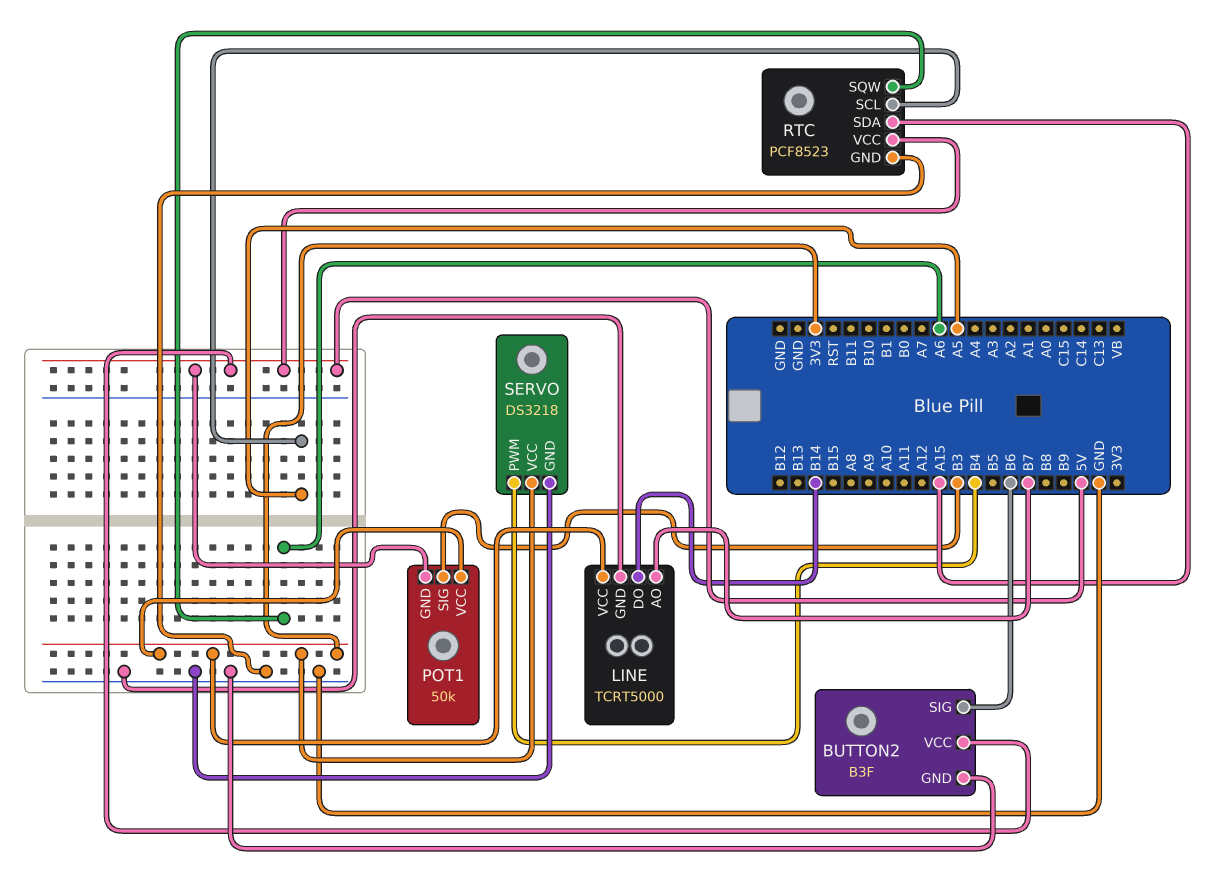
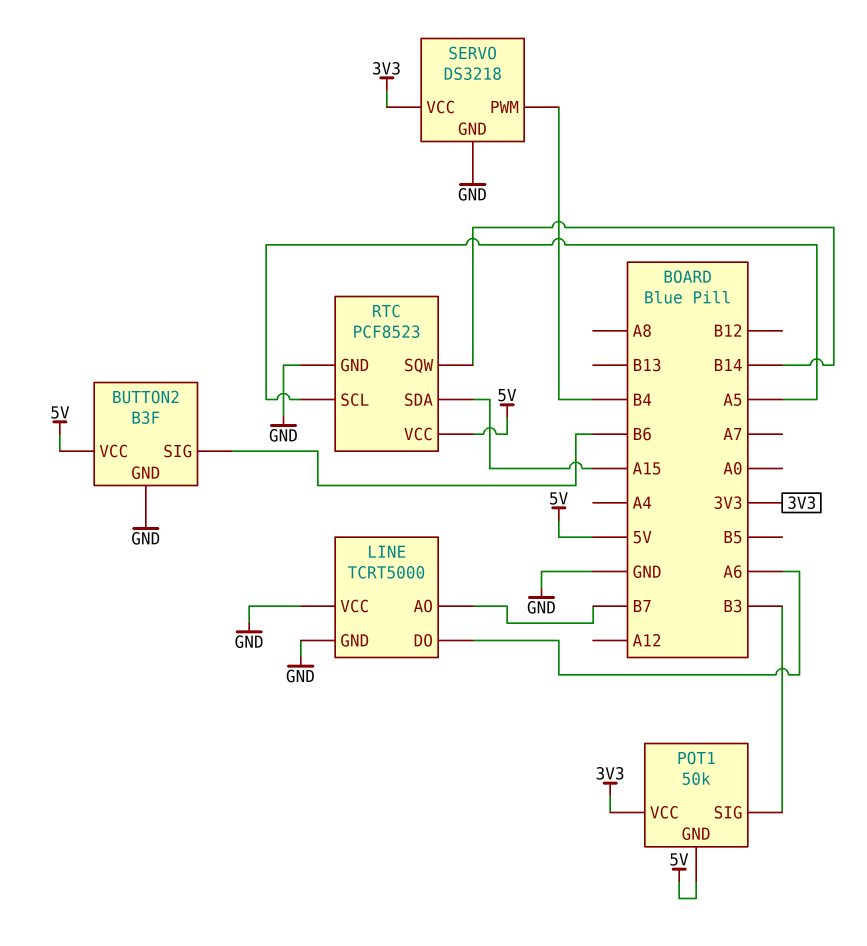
LINE pin DO: B14 -> A6
LINE pin VCC: 3V3 -> GND
RTC pin SQW: A6 -> B14

